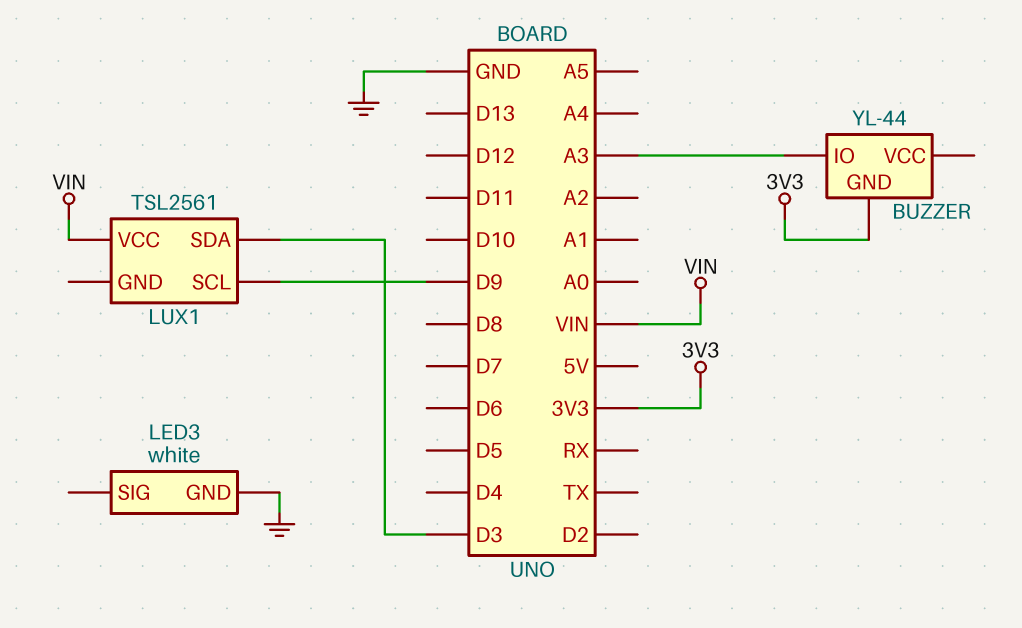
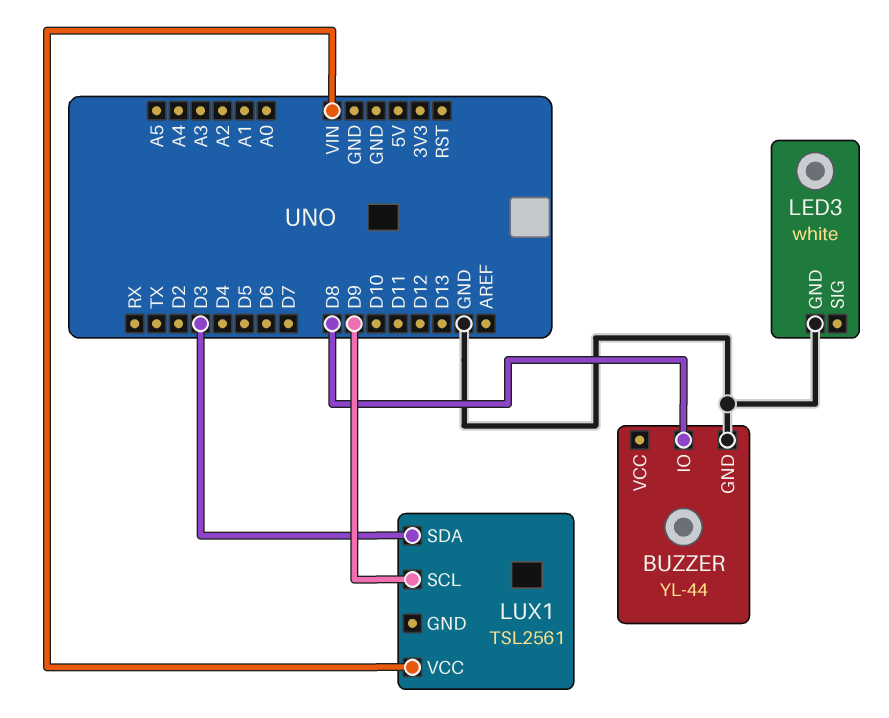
BUZZER pin GND: 3V3 -> GND
BUZZER pin IO: A3 -> D8

